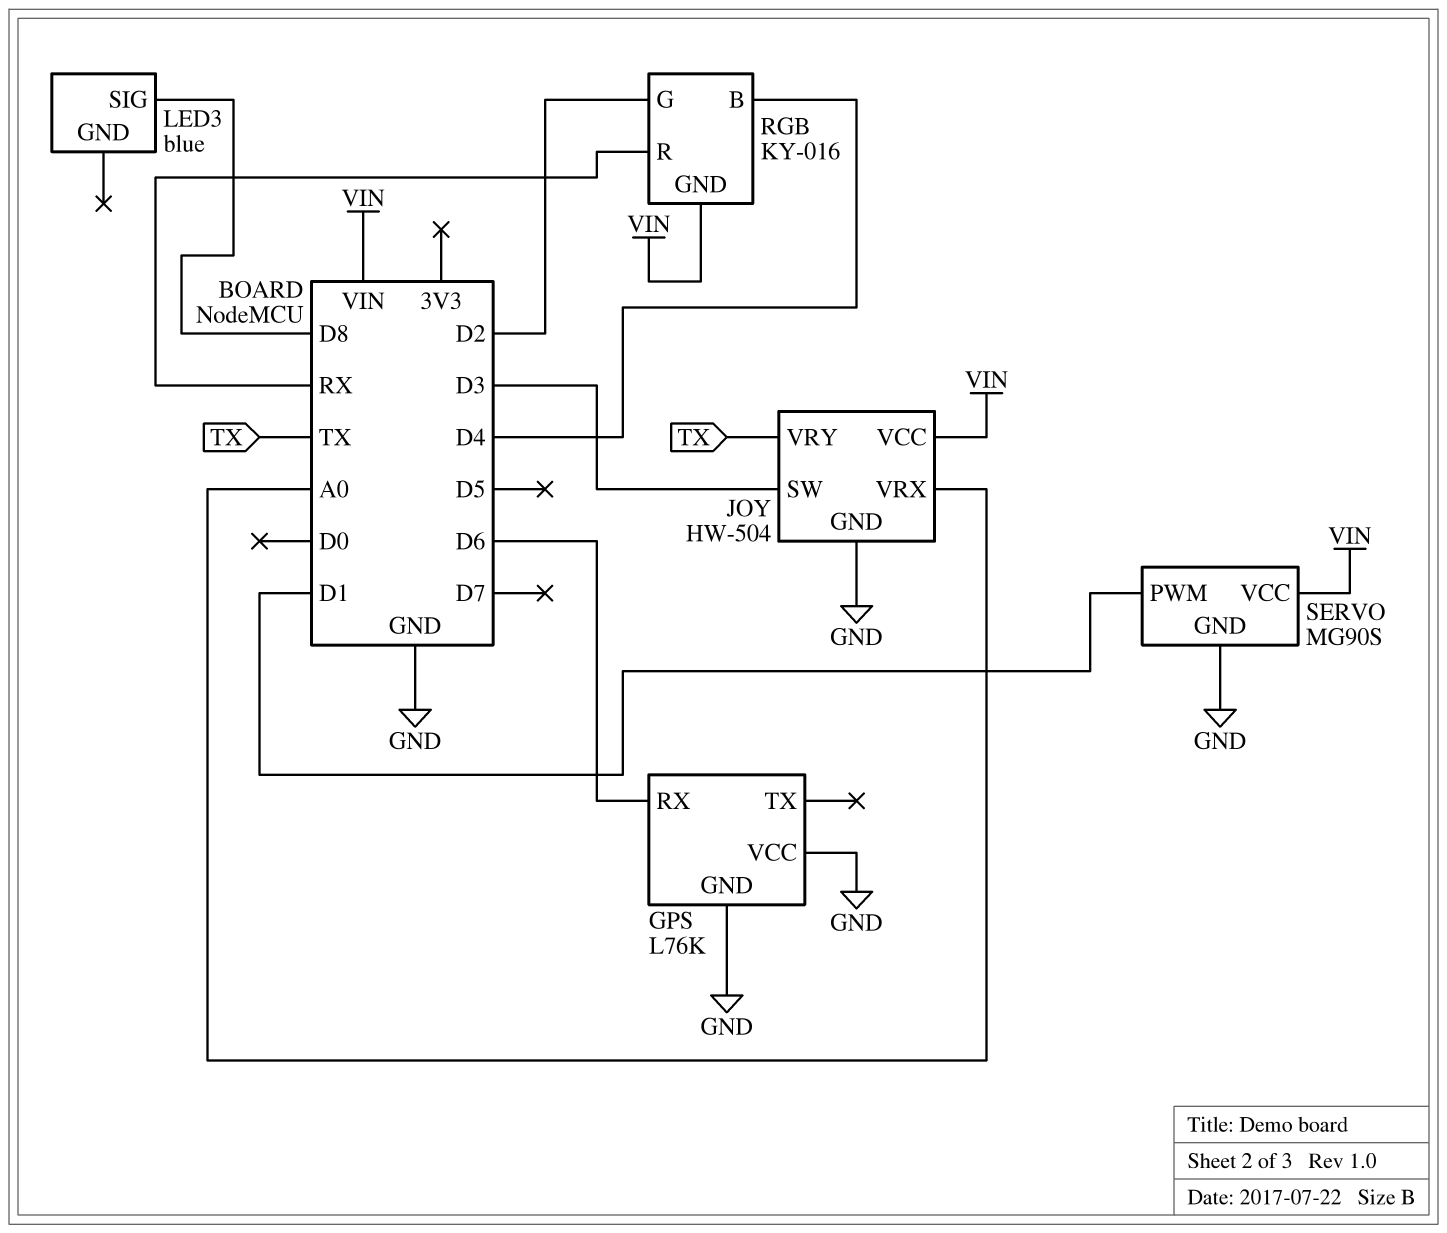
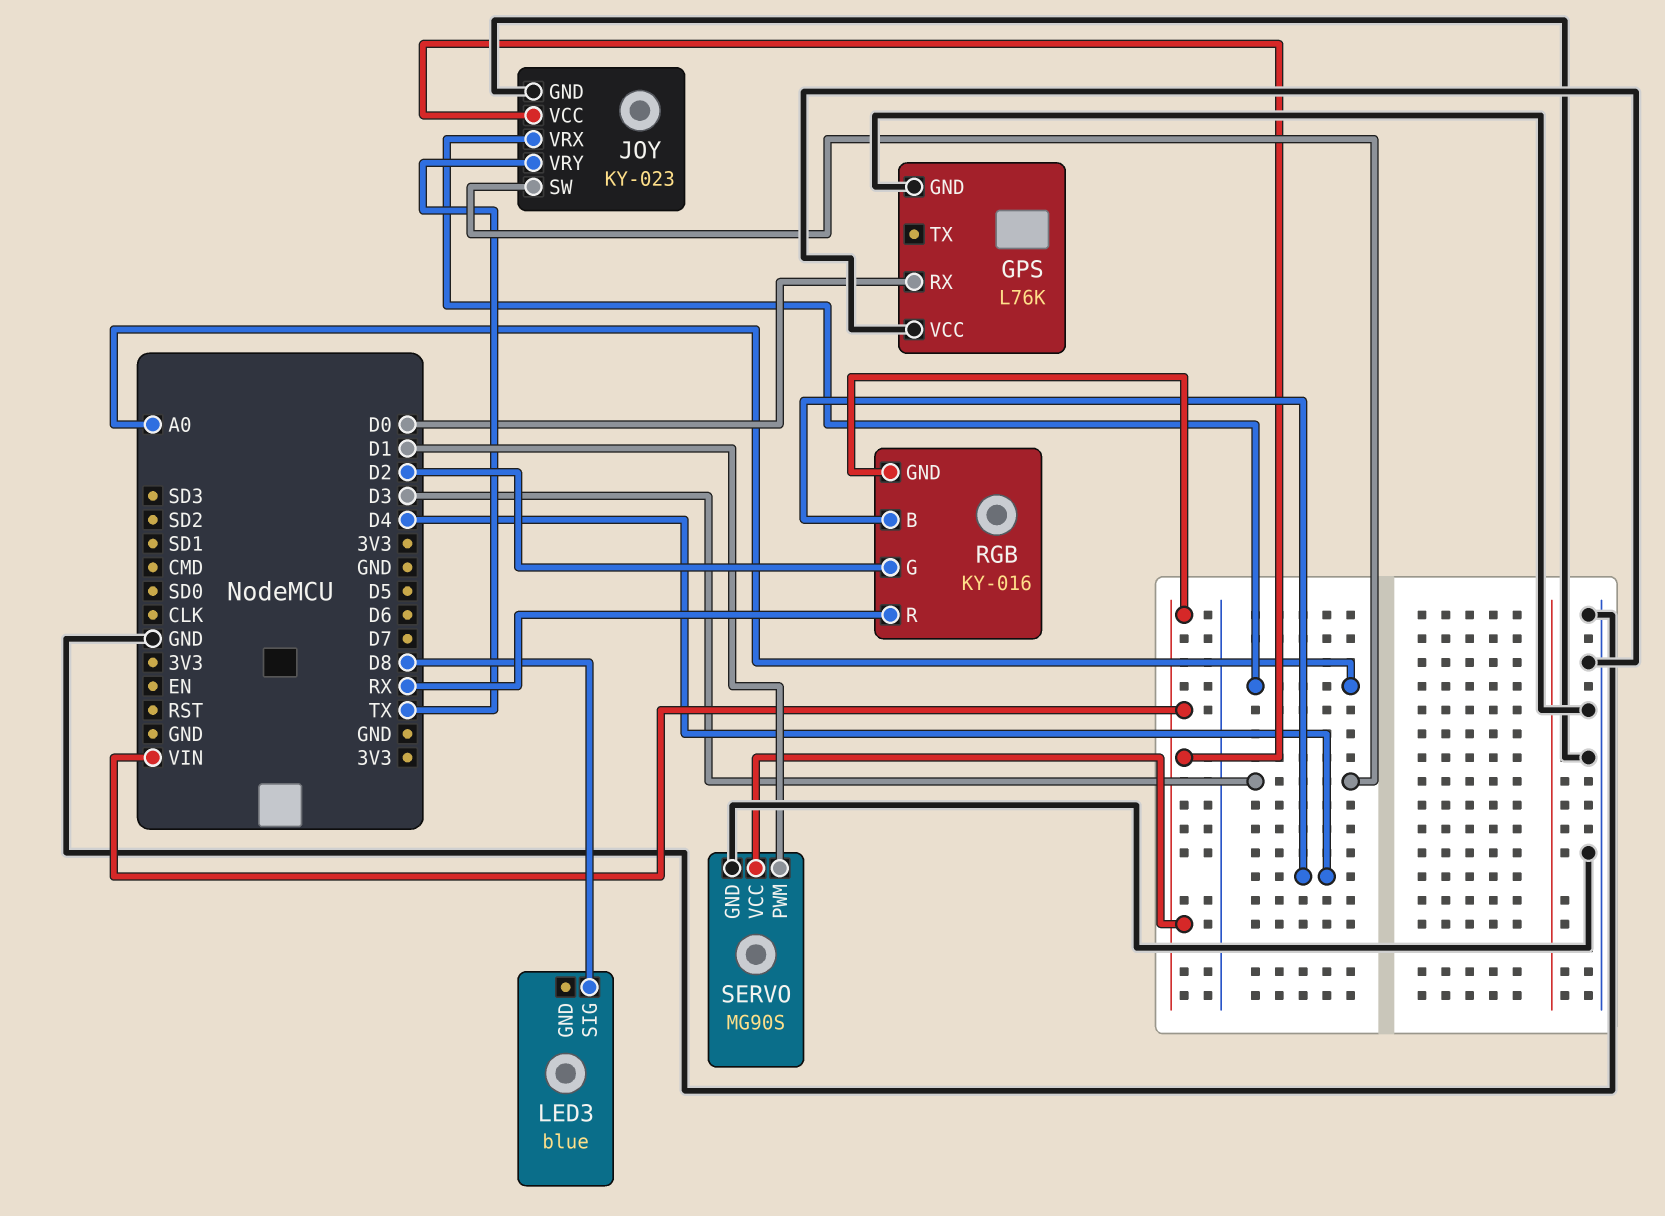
GPS pin RX: D6 -> D0
JOY: HW-504 -> KY-023

